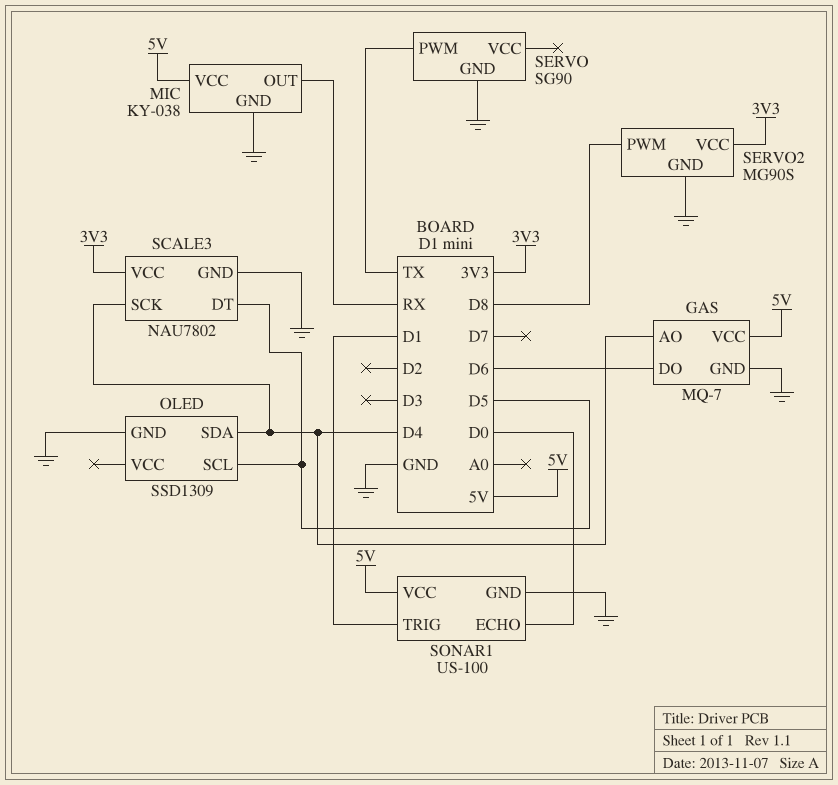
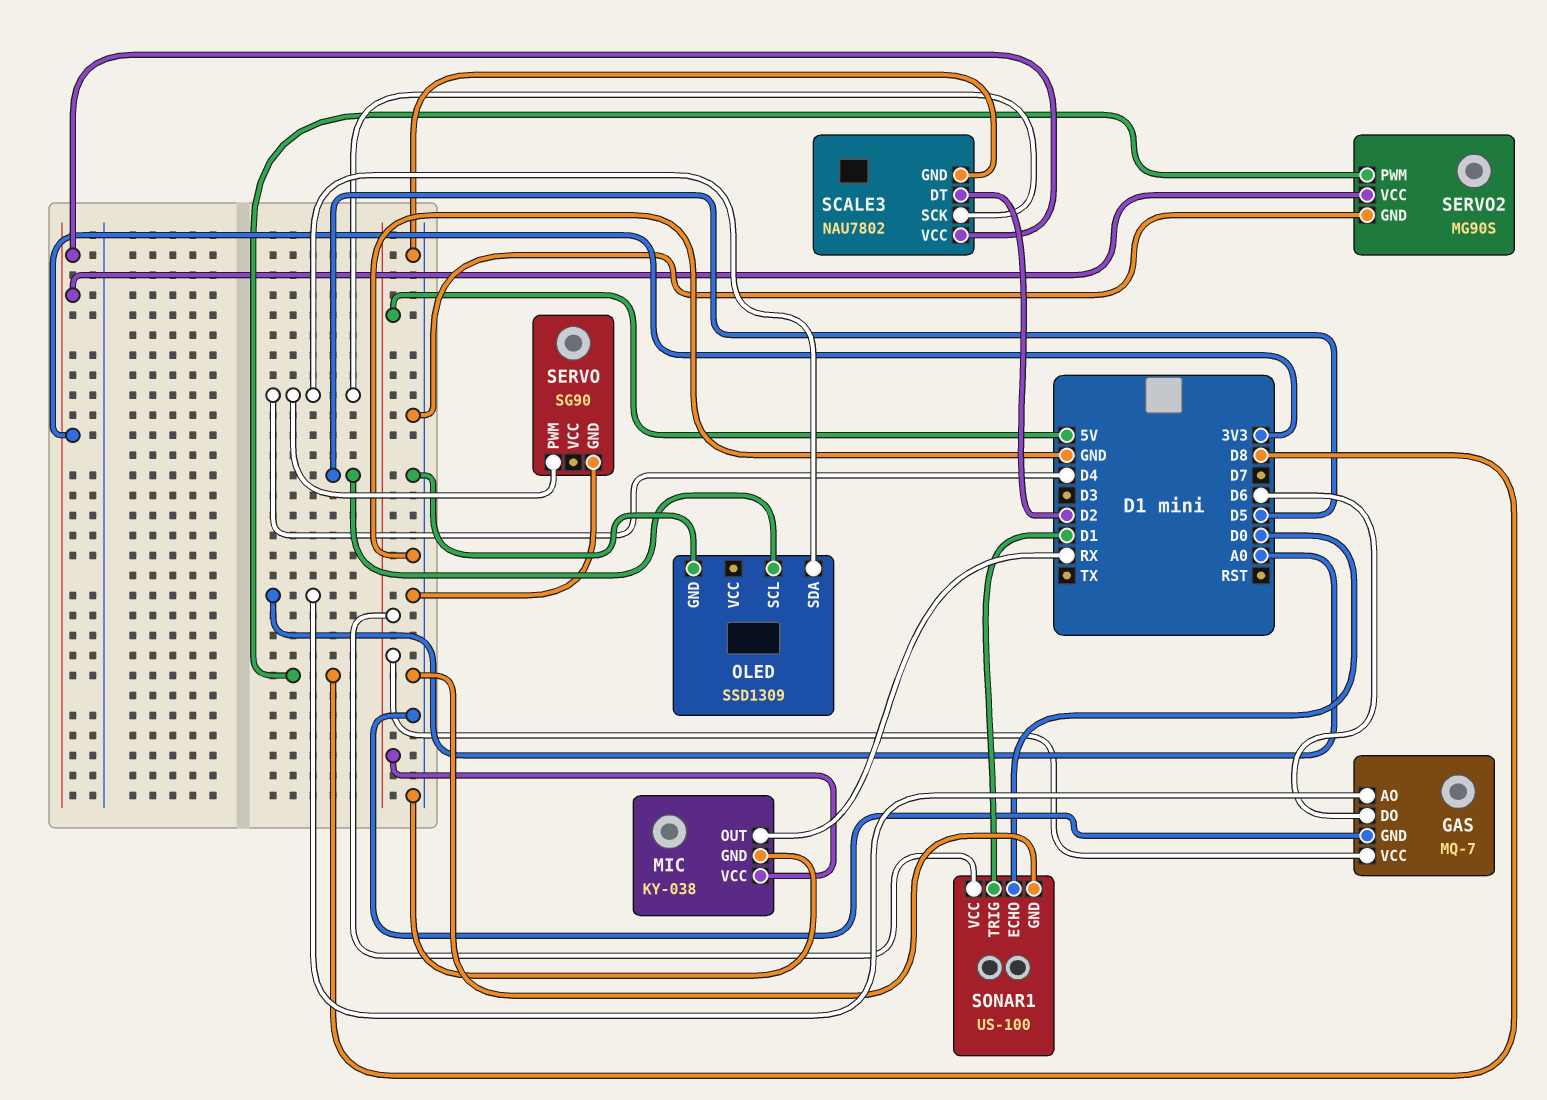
GAS pin AO: D4 -> A0
SCALE3 pin DT: D5 -> D2
SERVO pin PWM: TX -> D4

